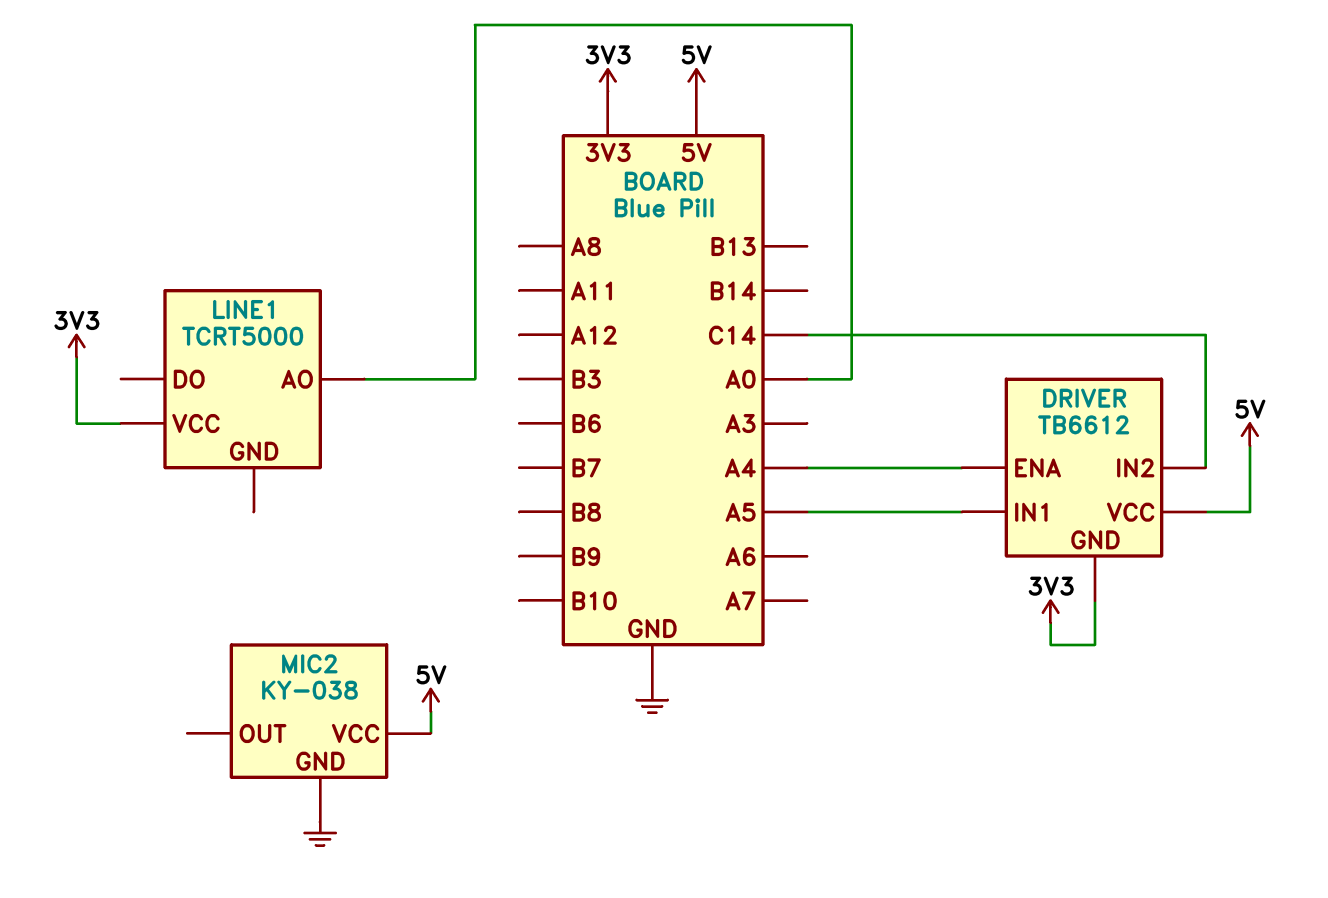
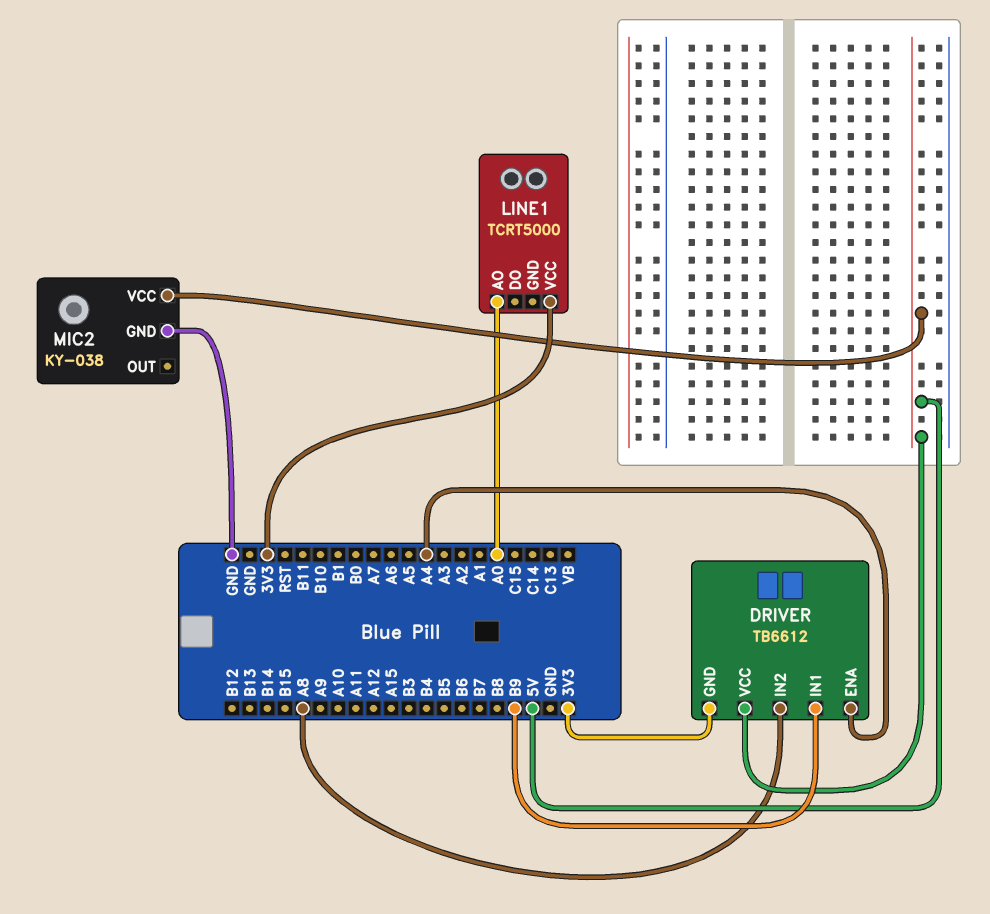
DRIVER pin IN1: A5 -> B9
DRIVER pin IN2: C14 -> A8

